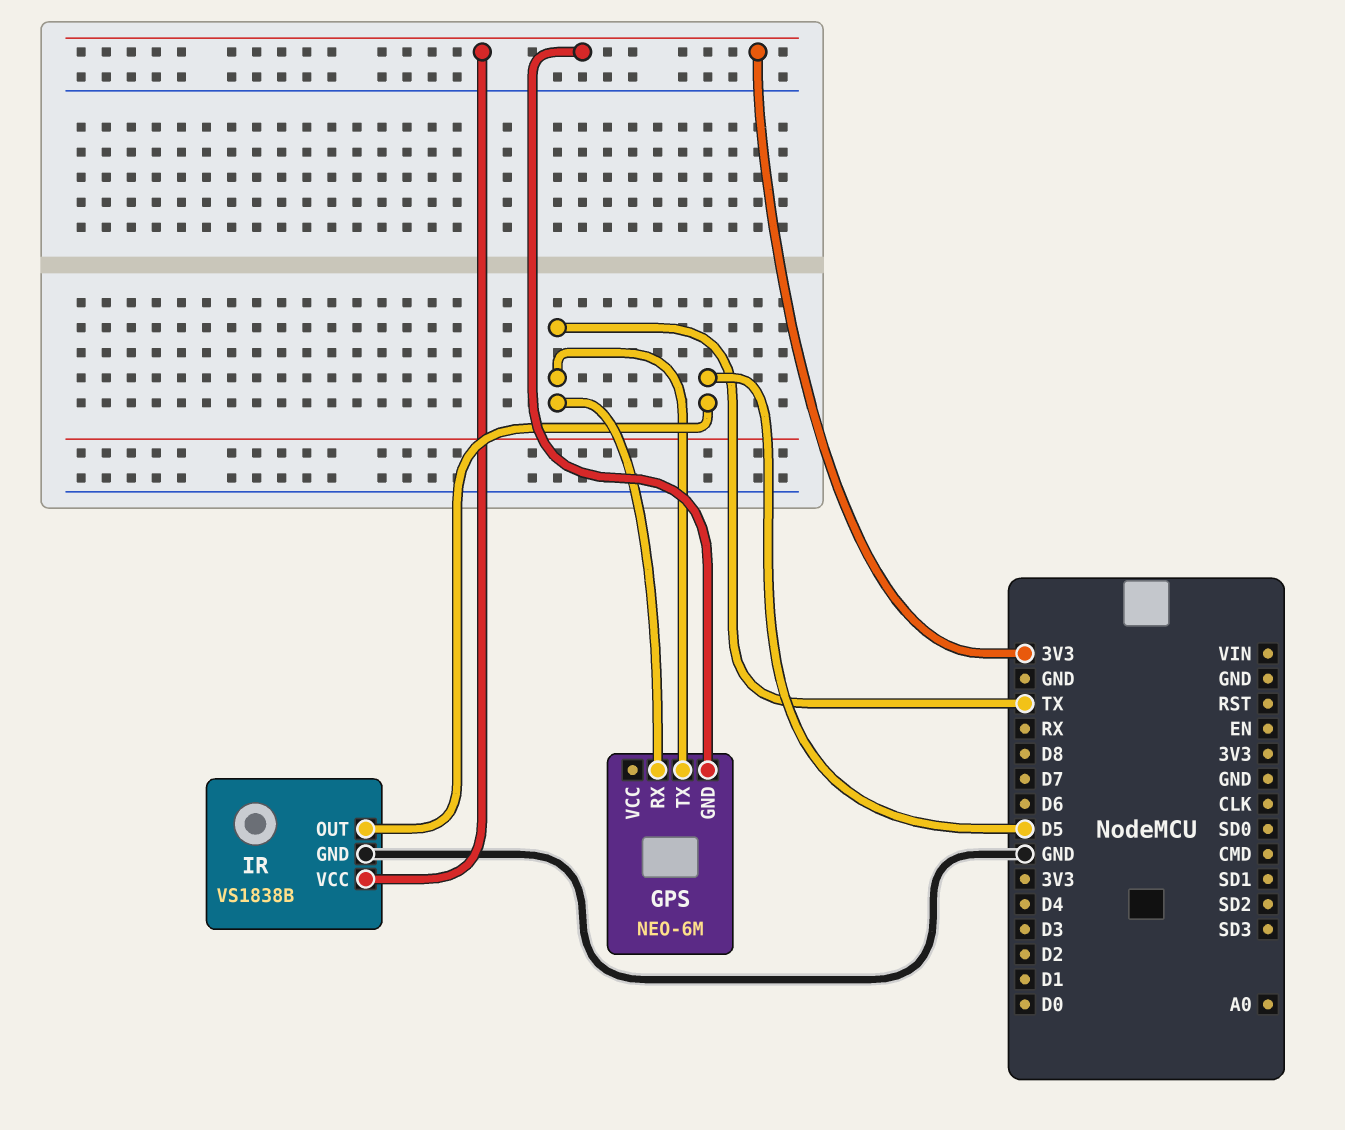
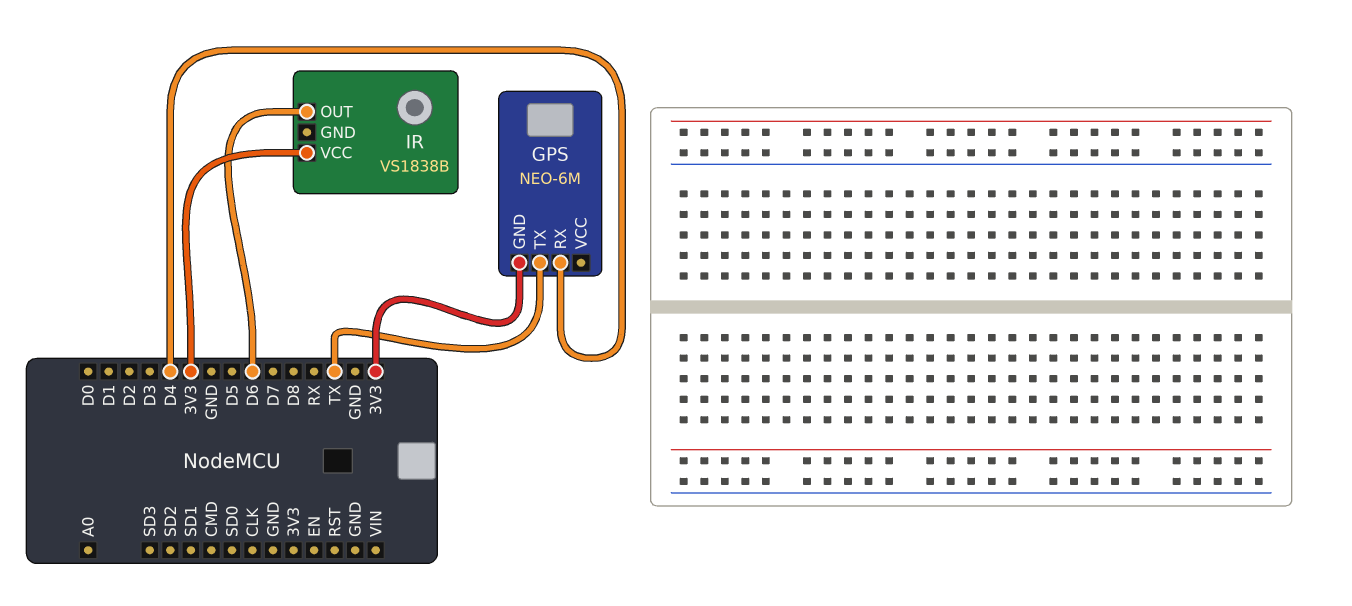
GPS pin RX: TX -> D4
IR pin GND: GND -> none
IR pin OUT: D5 -> D6

